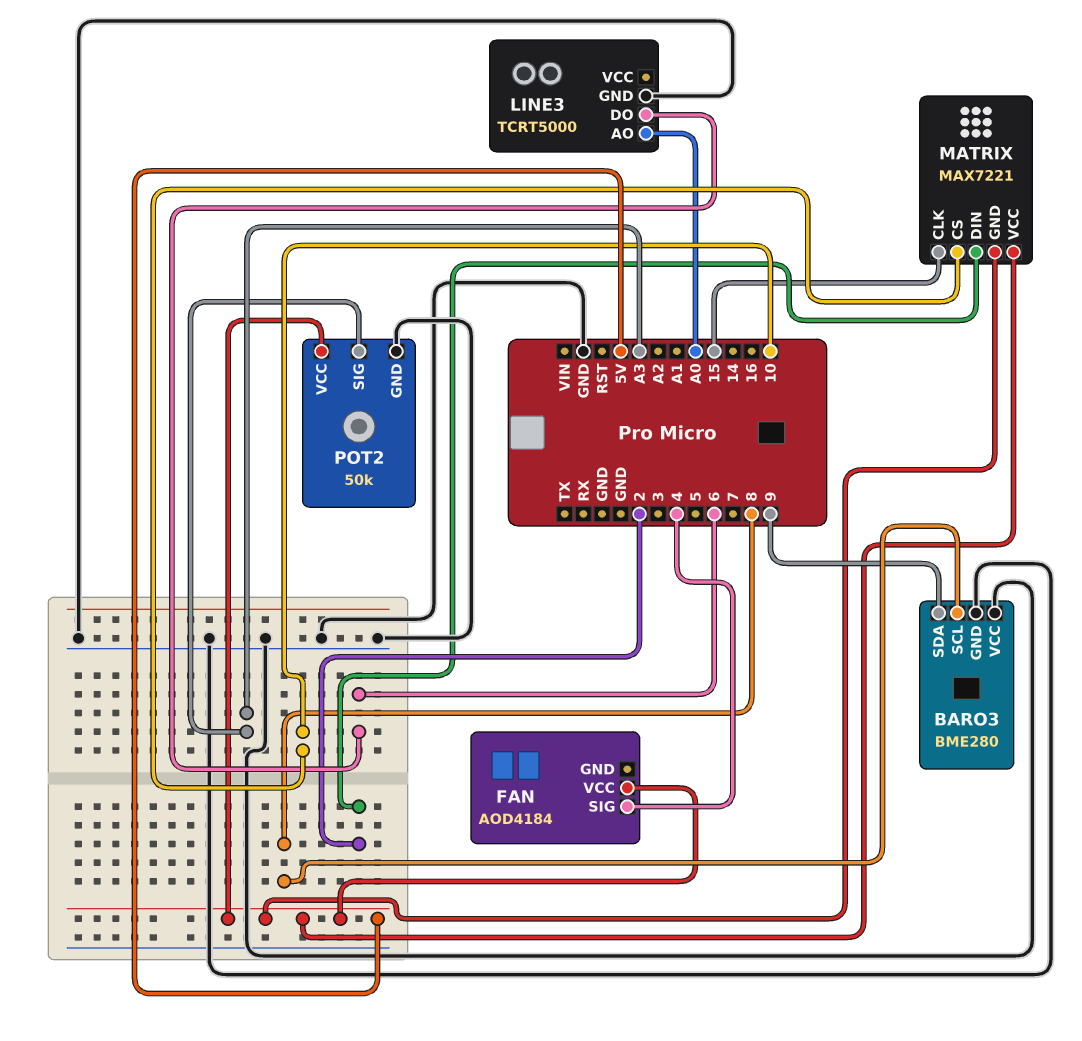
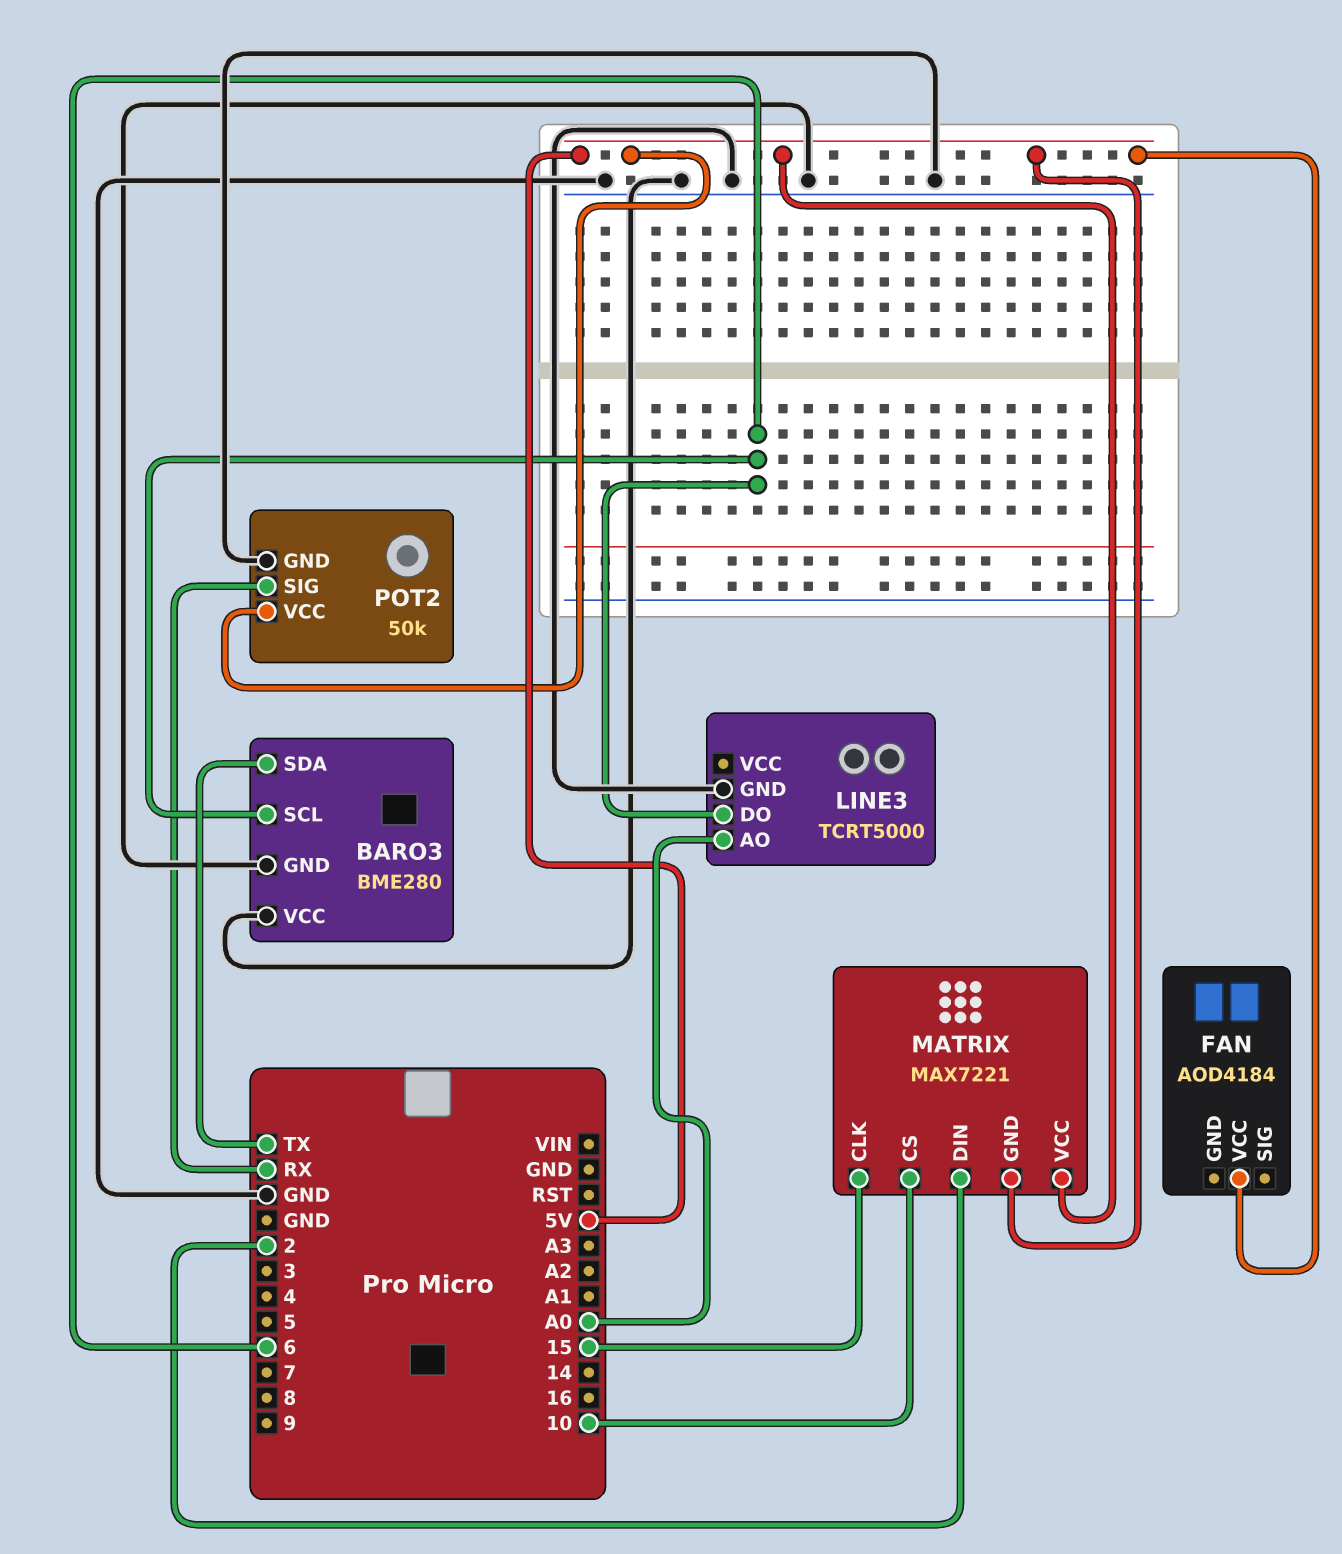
BARO3 pin SCL: 8 -> 6
BARO3 pin SDA: 9 -> TX
FAN pin SIG: 4 -> none
POT2 pin SIG: A3 -> RX

